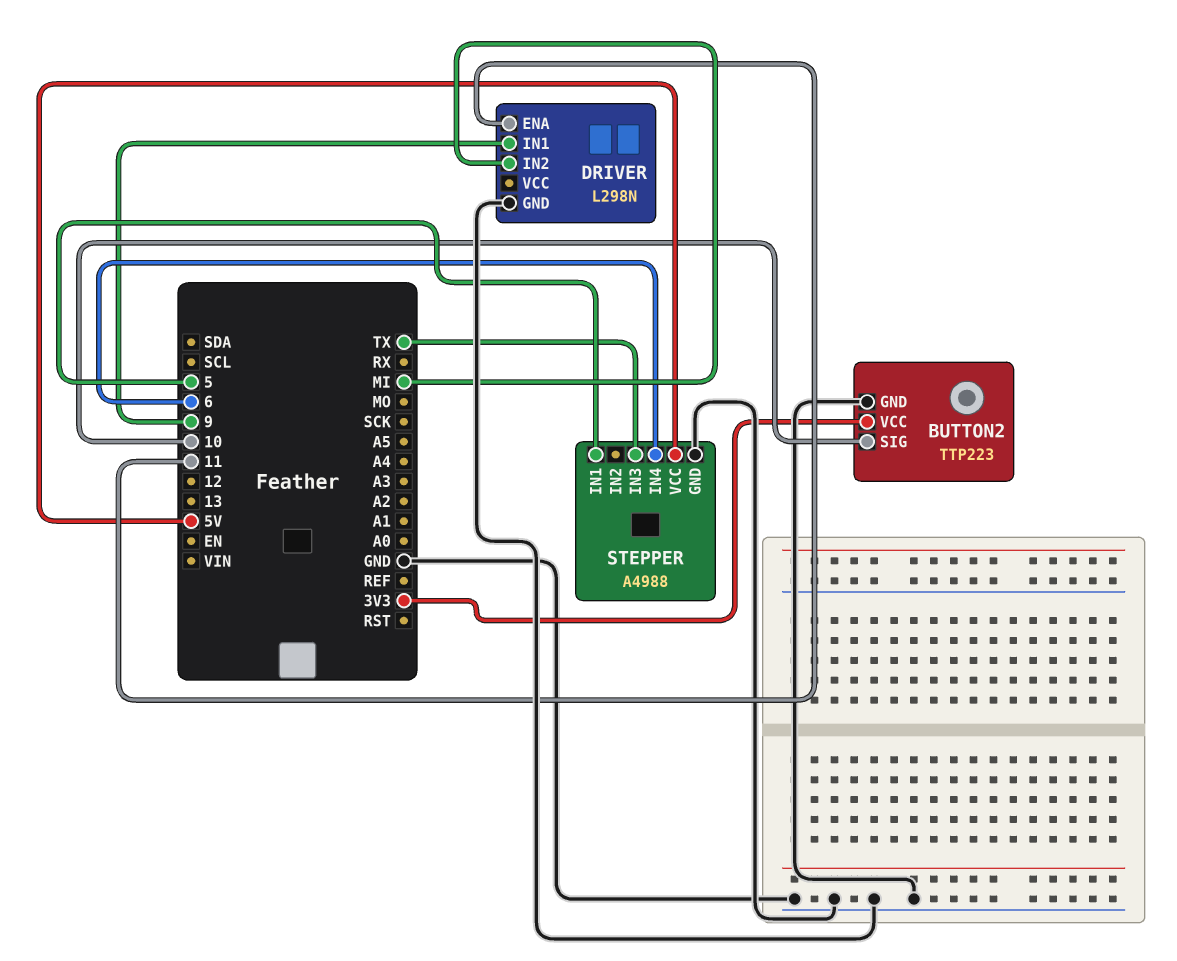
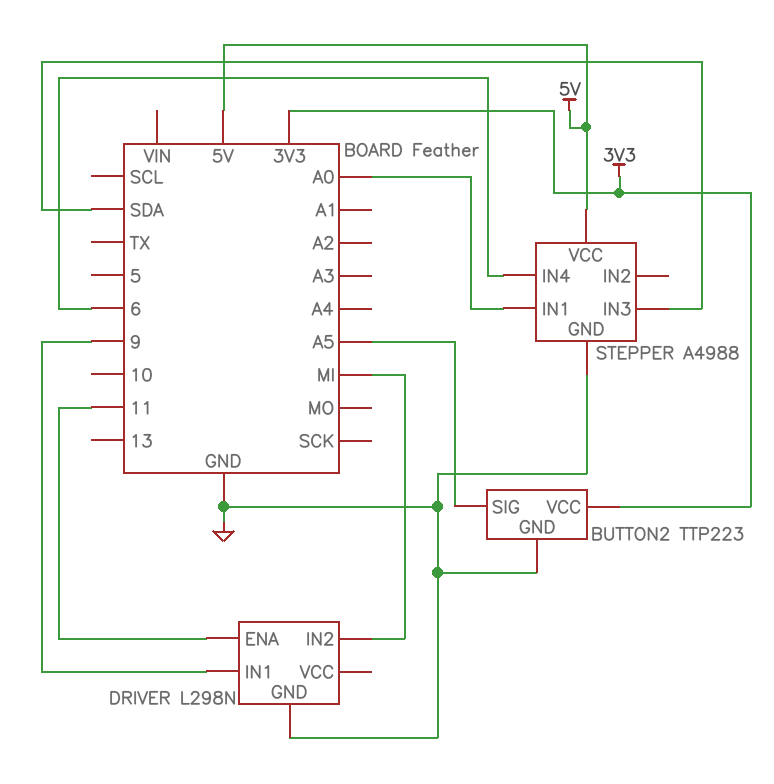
BUTTON2 pin SIG: 10 -> A5
STEPPER pin IN1: 5 -> A0
STEPPER pin IN3: TX -> SDA

